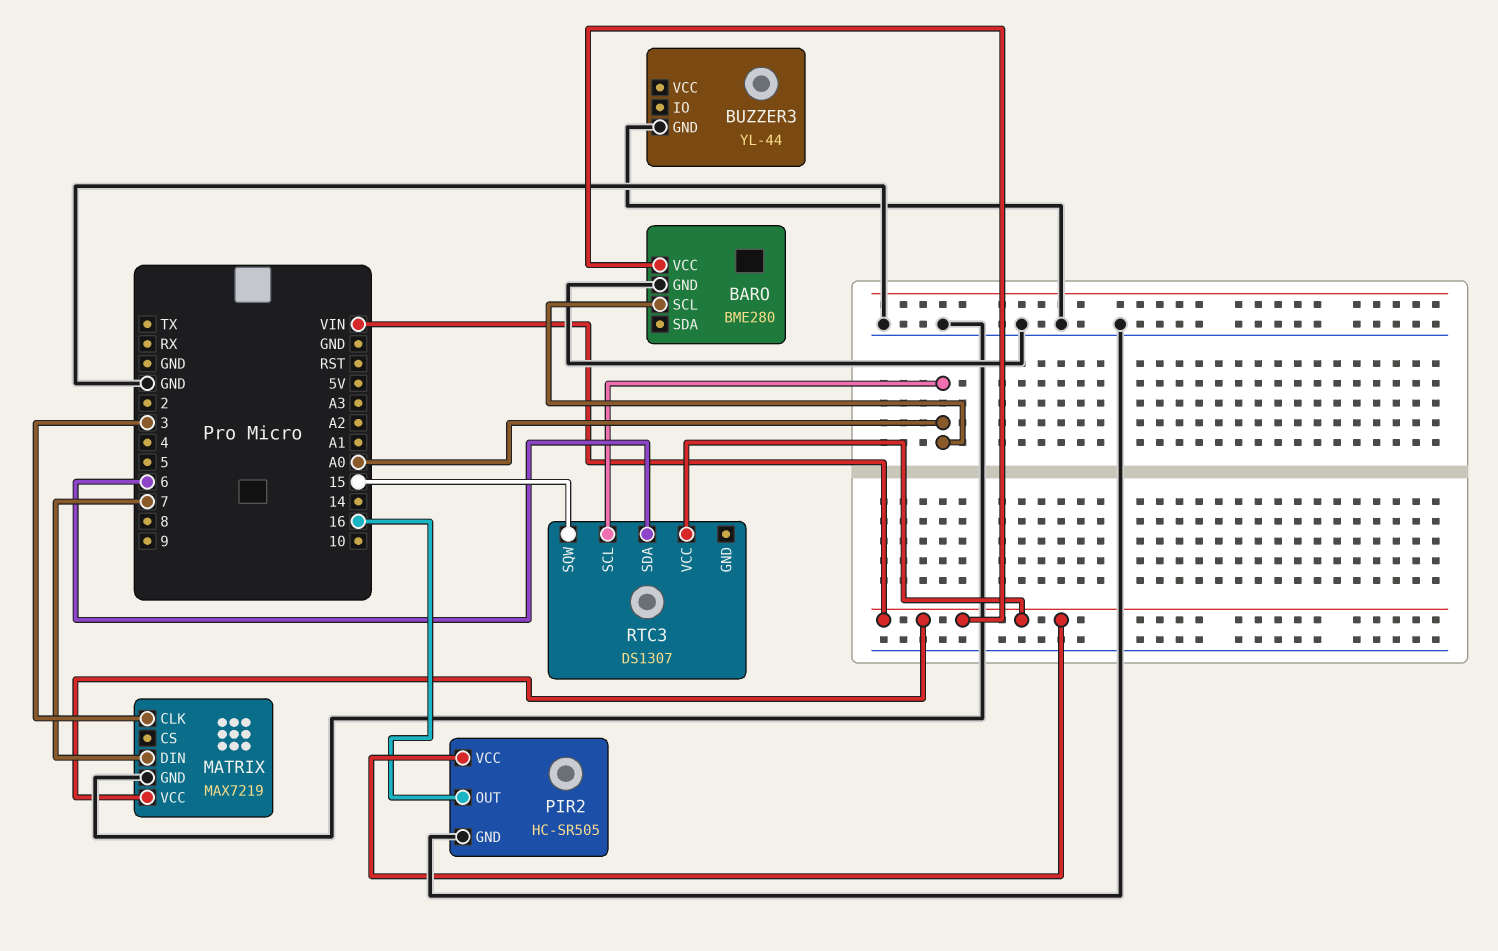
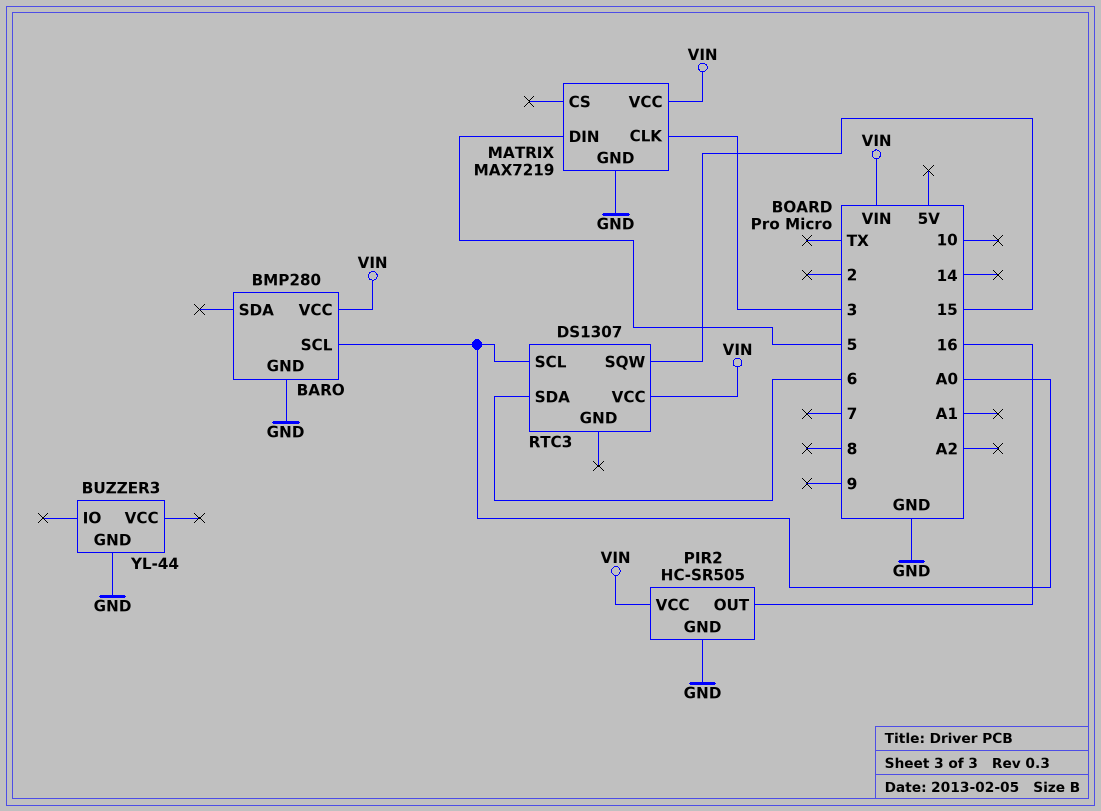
BARO: BME280 -> BMP280
MATRIX pin DIN: 7 -> 5

